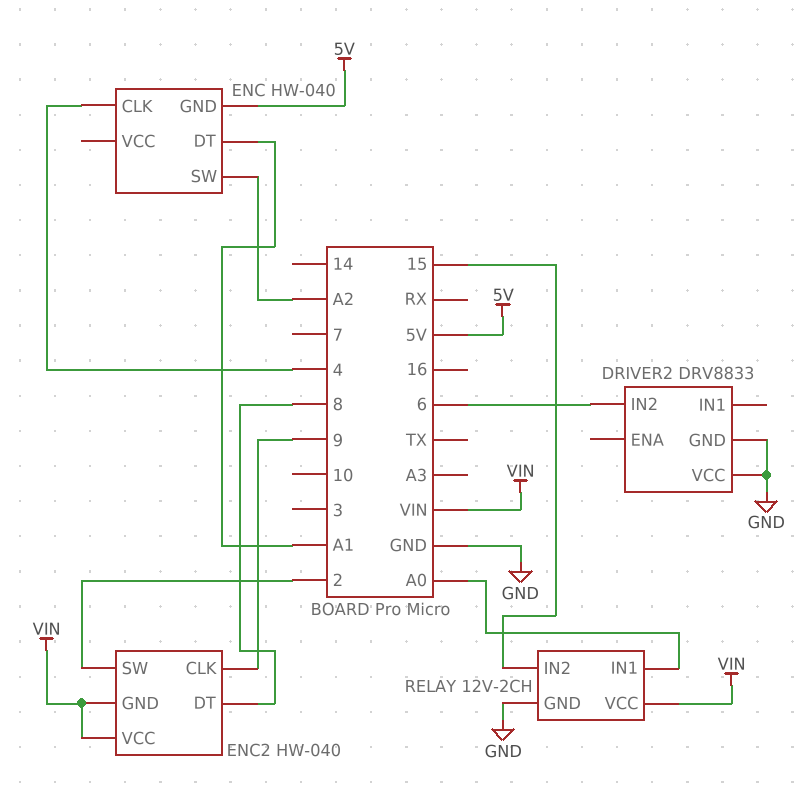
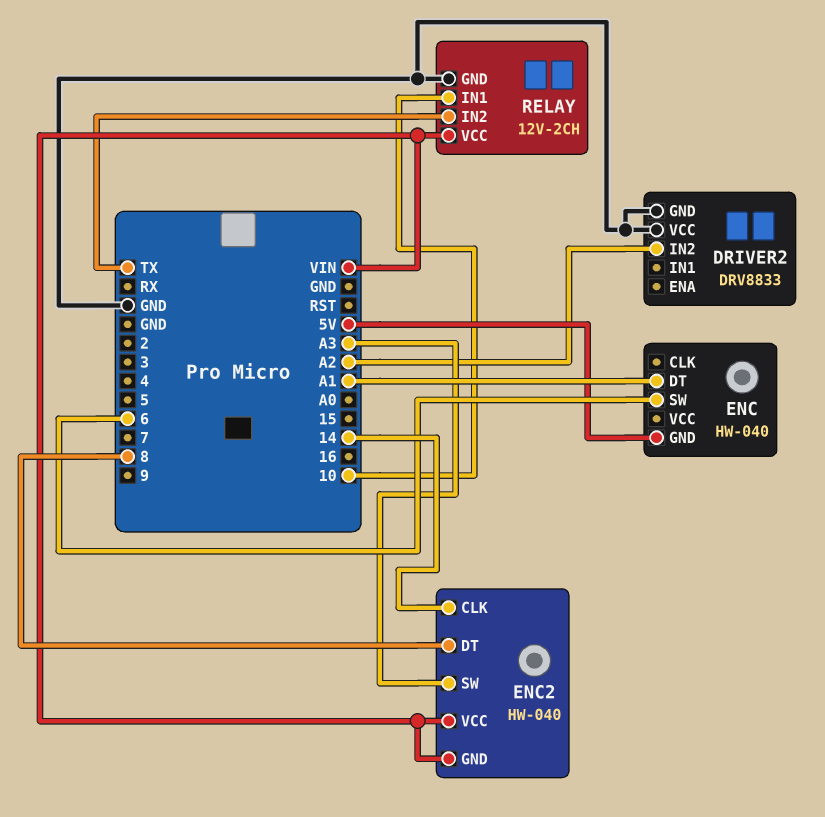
DRIVER2 pin IN2: 6 -> A2
ENC pin CLK: 4 -> none
ENC pin SW: A2 -> 6
ENC2 pin CLK: 9 -> 14
ENC2 pin SW: 2 -> A3
RELAY pin IN1: A0 -> 10
RELAY pin IN2: 15 -> TX

